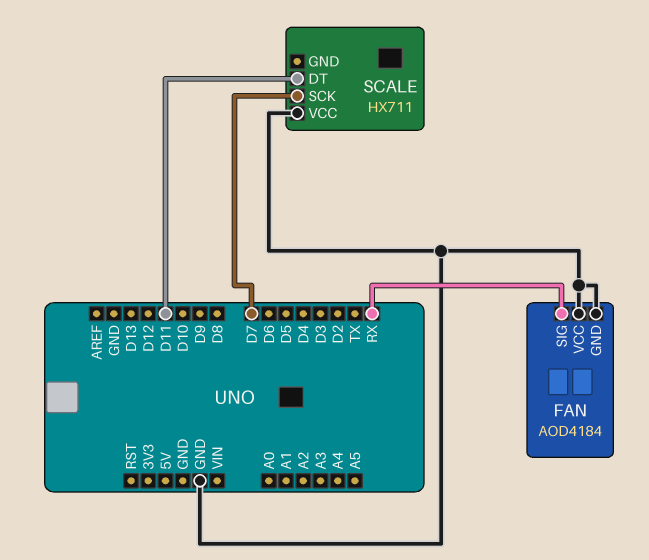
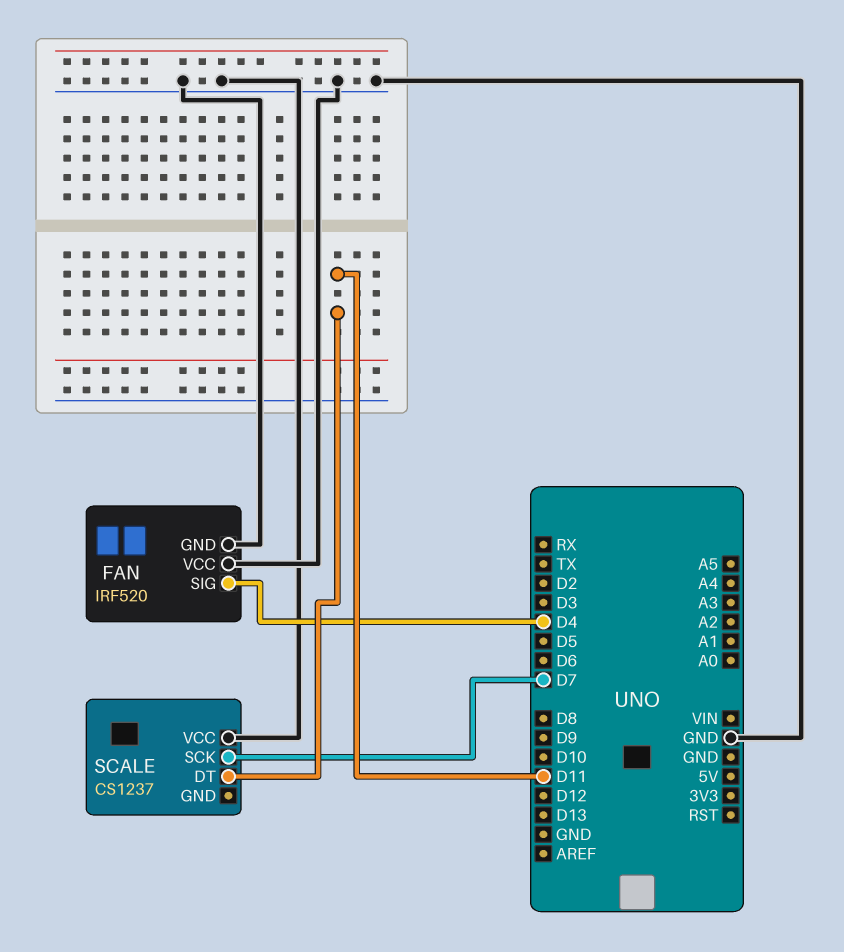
FAN: AOD4184 -> IRF520
FAN pin SIG: RX -> D4
SCALE: HX711 -> CS1237

